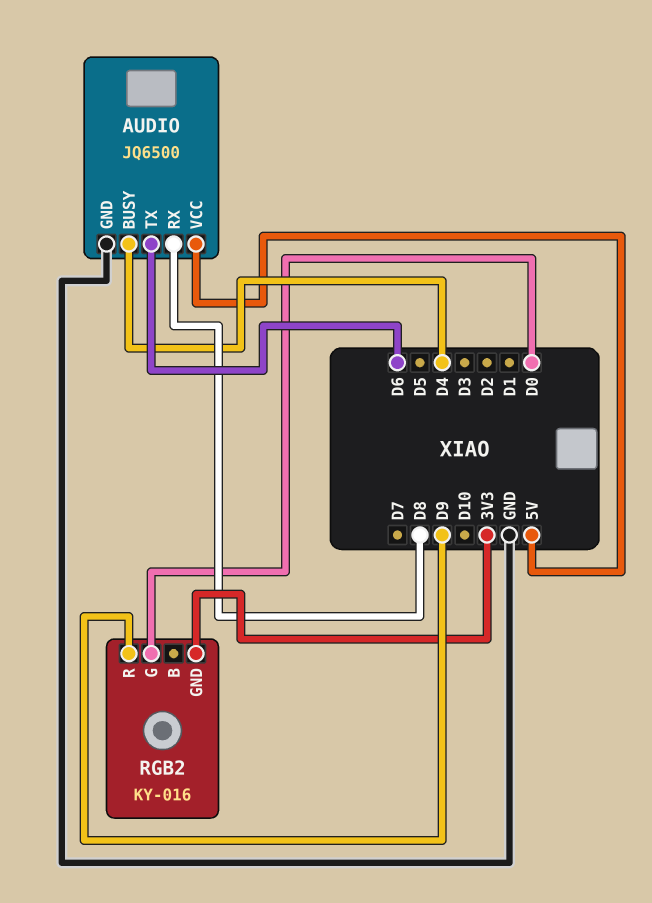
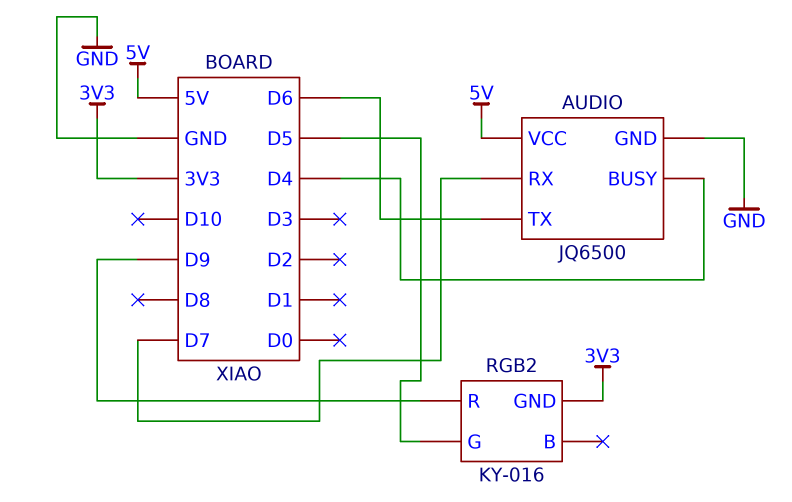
AUDIO pin RX: D8 -> D7
RGB2 pin G: D0 -> D5

